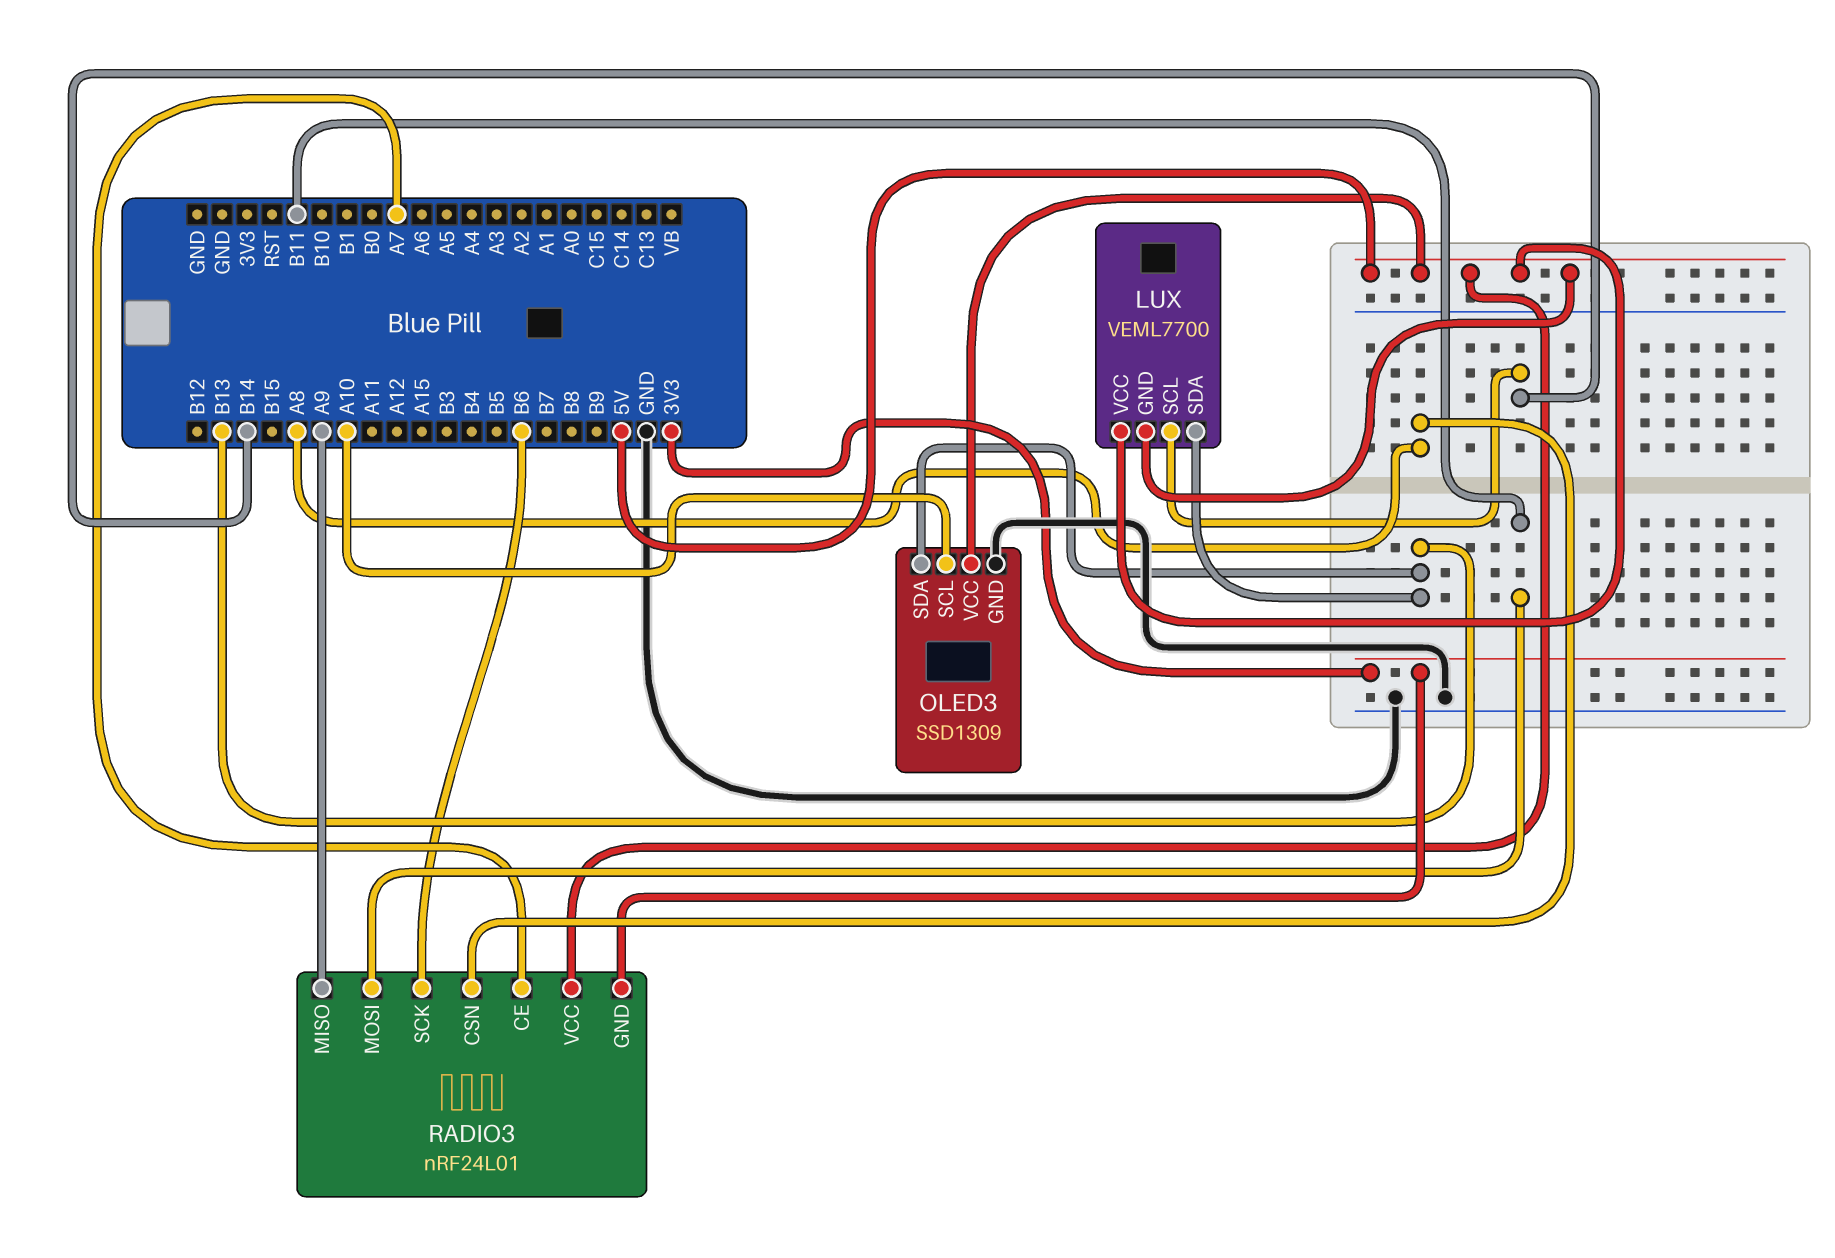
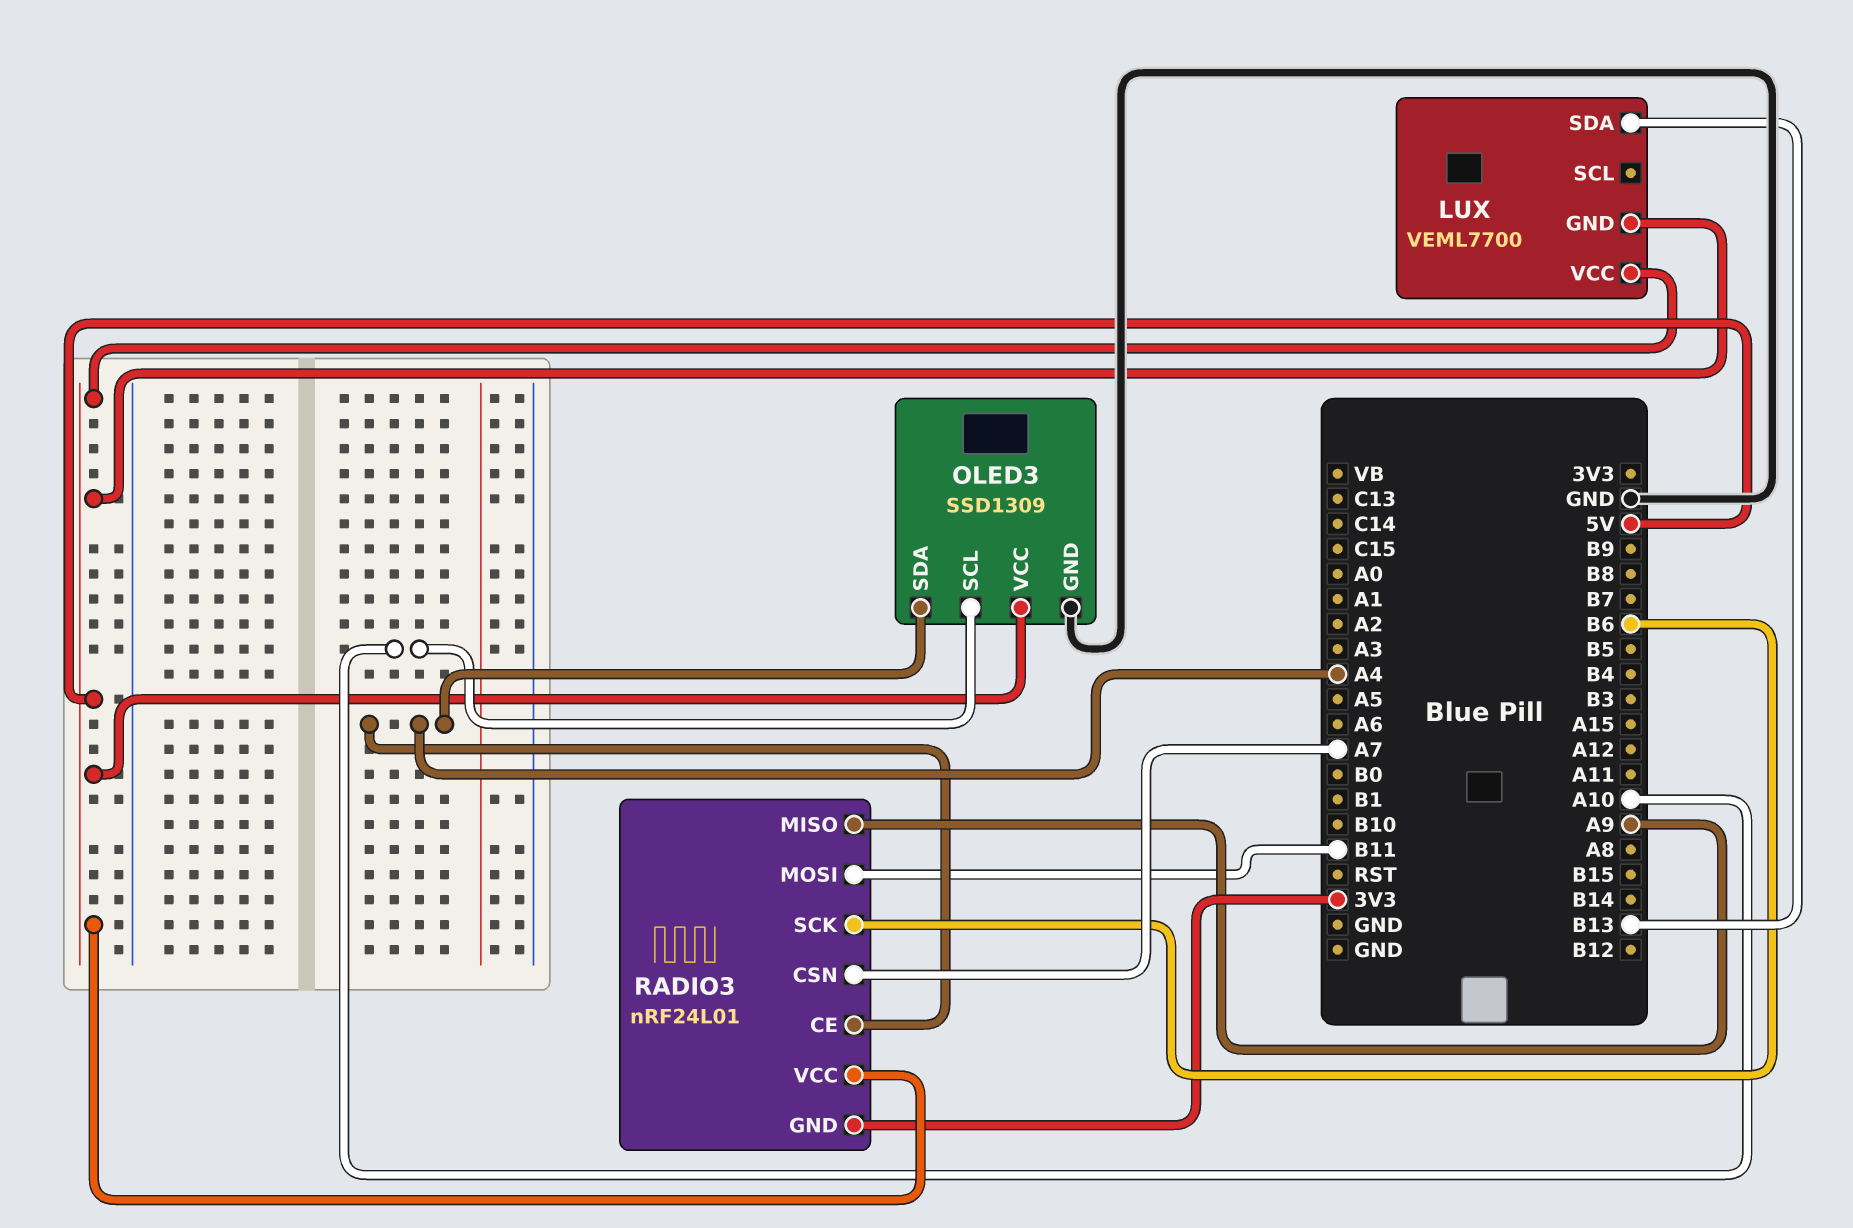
LUX pin SCL: B14 -> none
OLED3 pin SDA: B13 -> A4
RADIO3 pin CE: A7 -> A4
RADIO3 pin CSN: A8 -> A7

